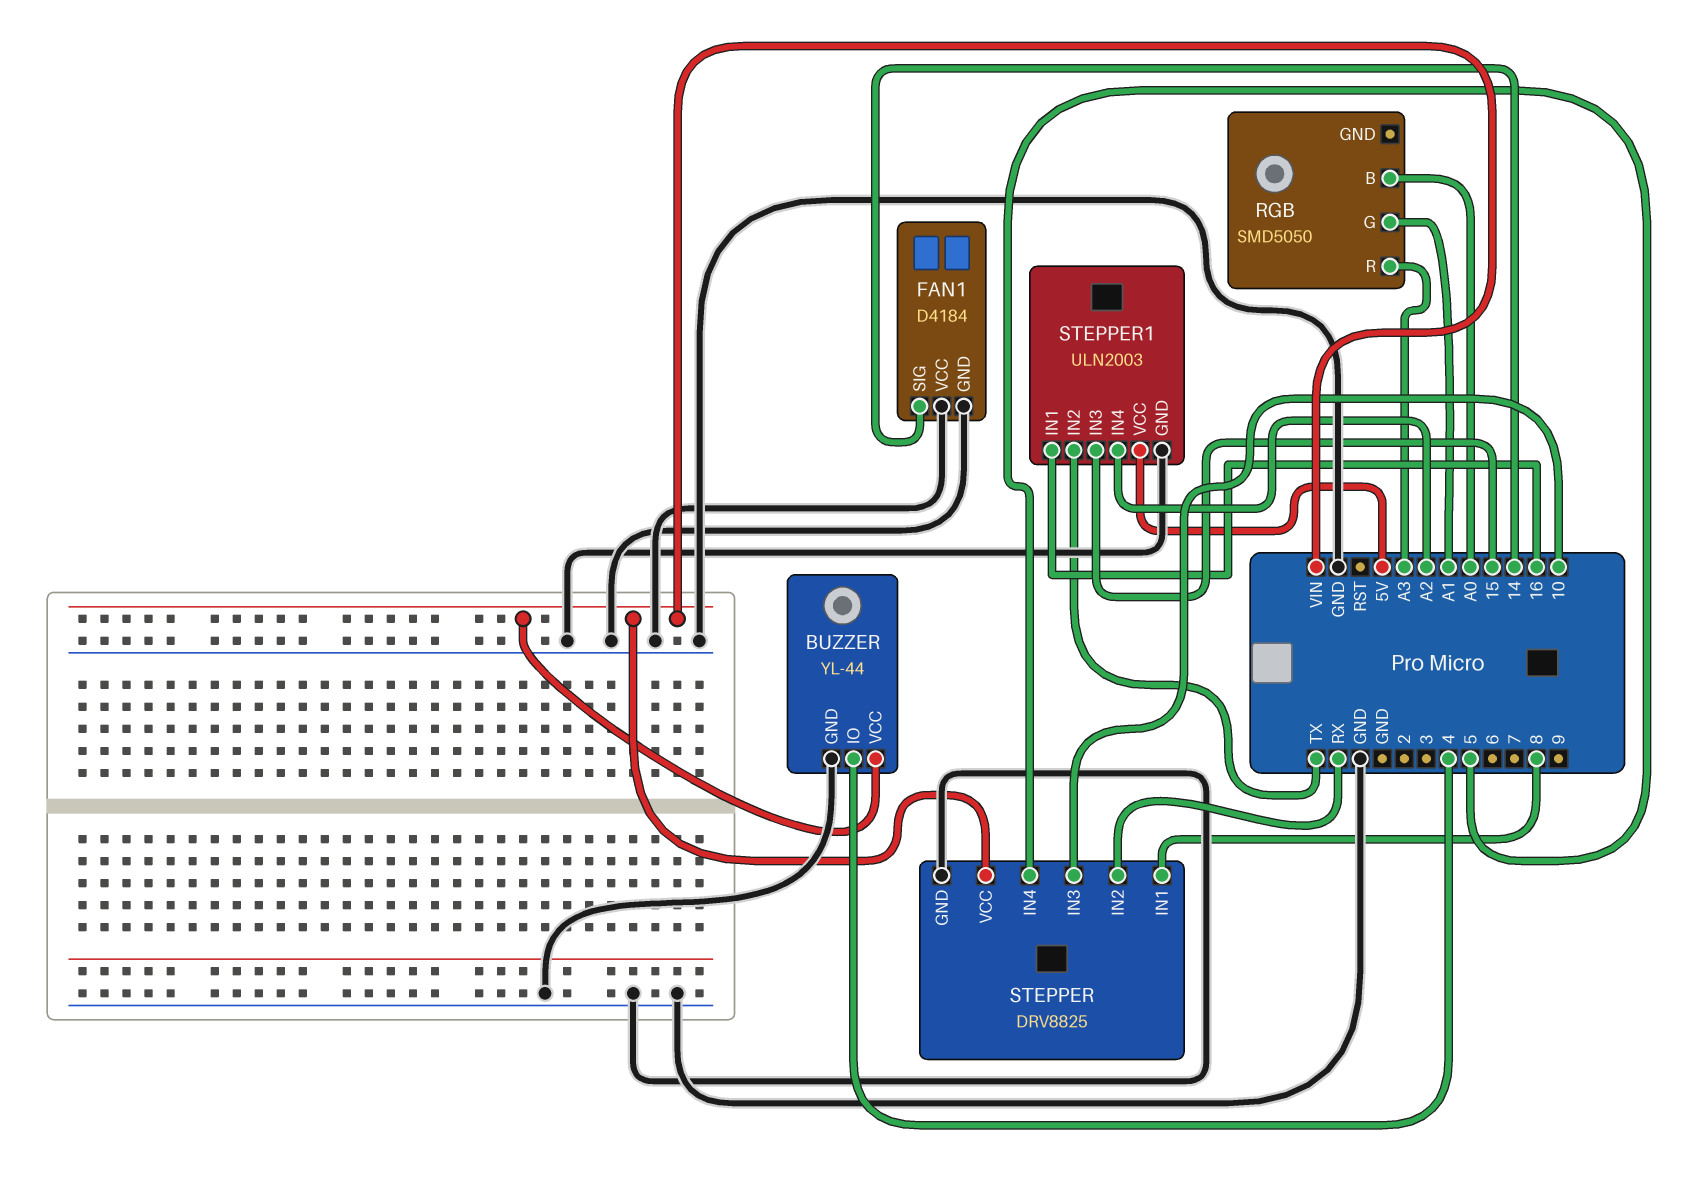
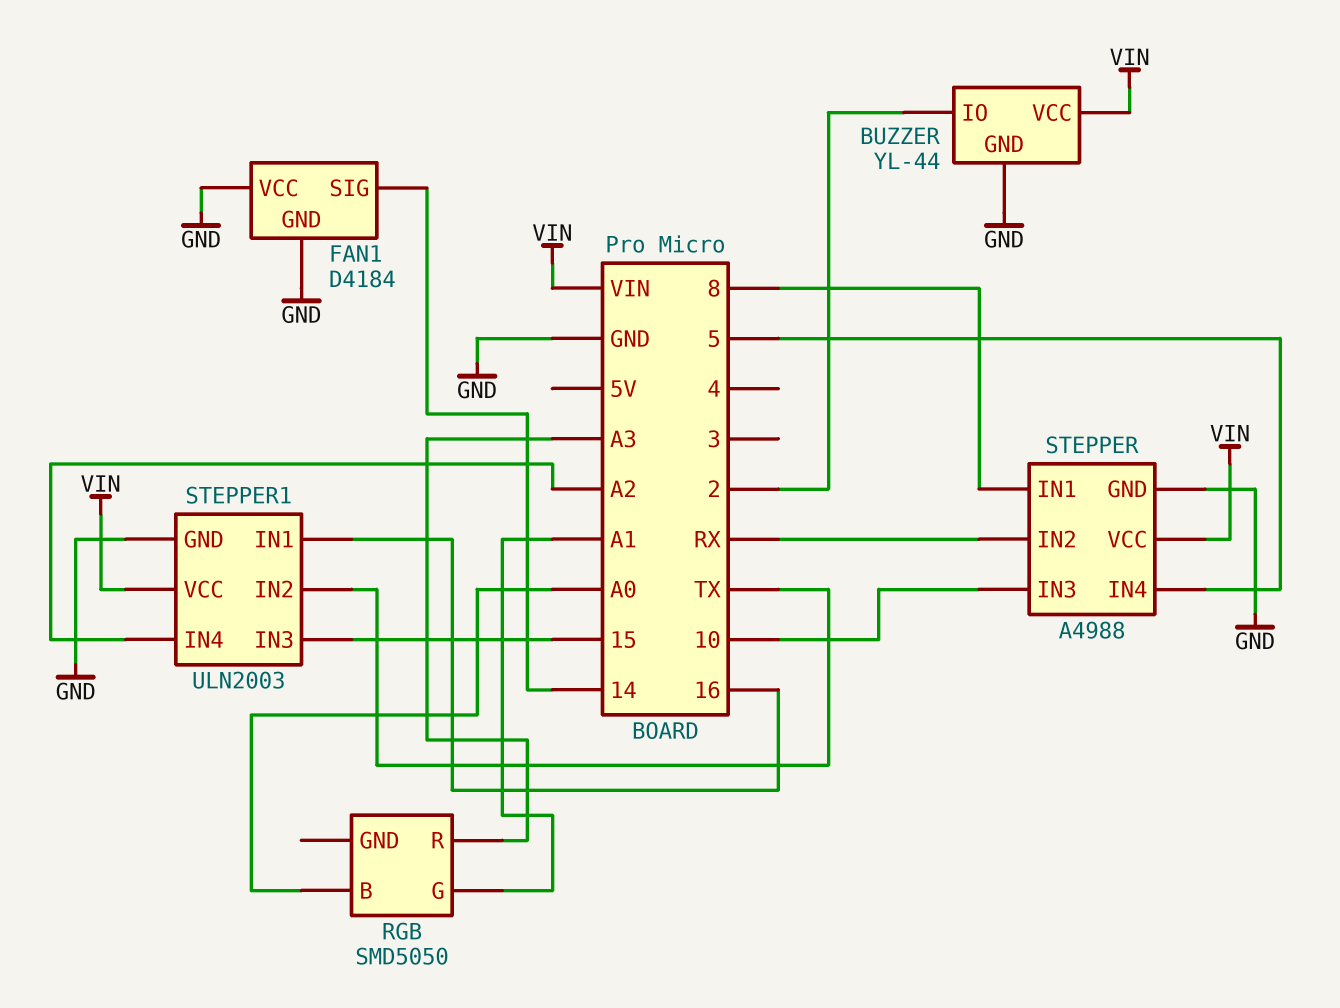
BUZZER pin IO: 4 -> 2
STEPPER: DRV8825 -> A4988
STEPPER1 pin VCC: 5V -> VIN

